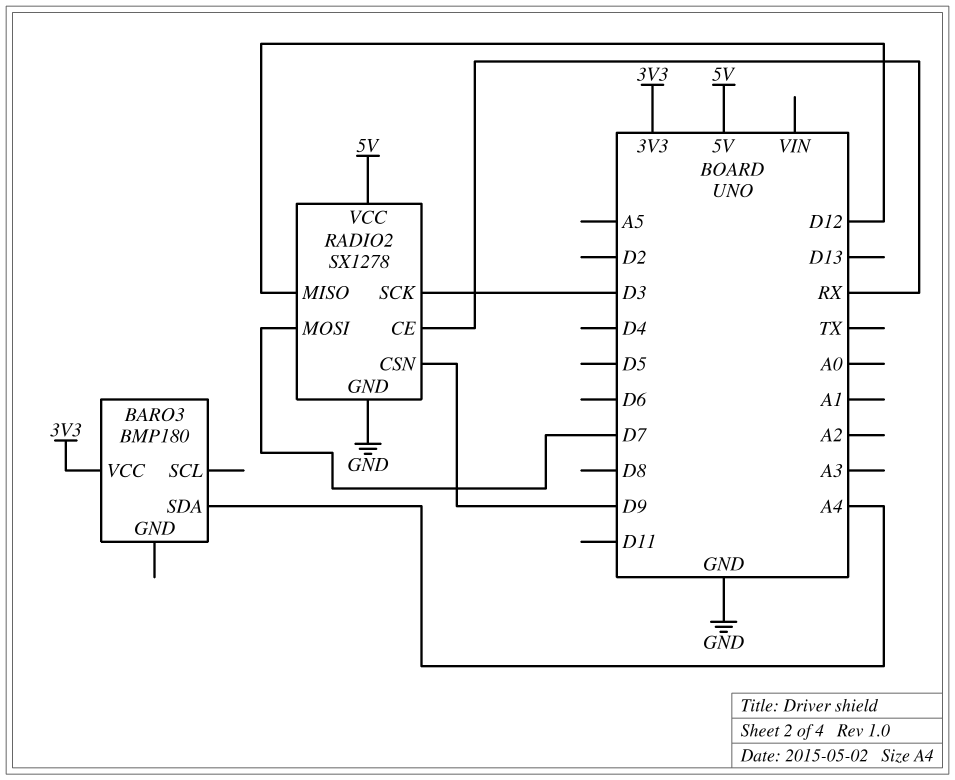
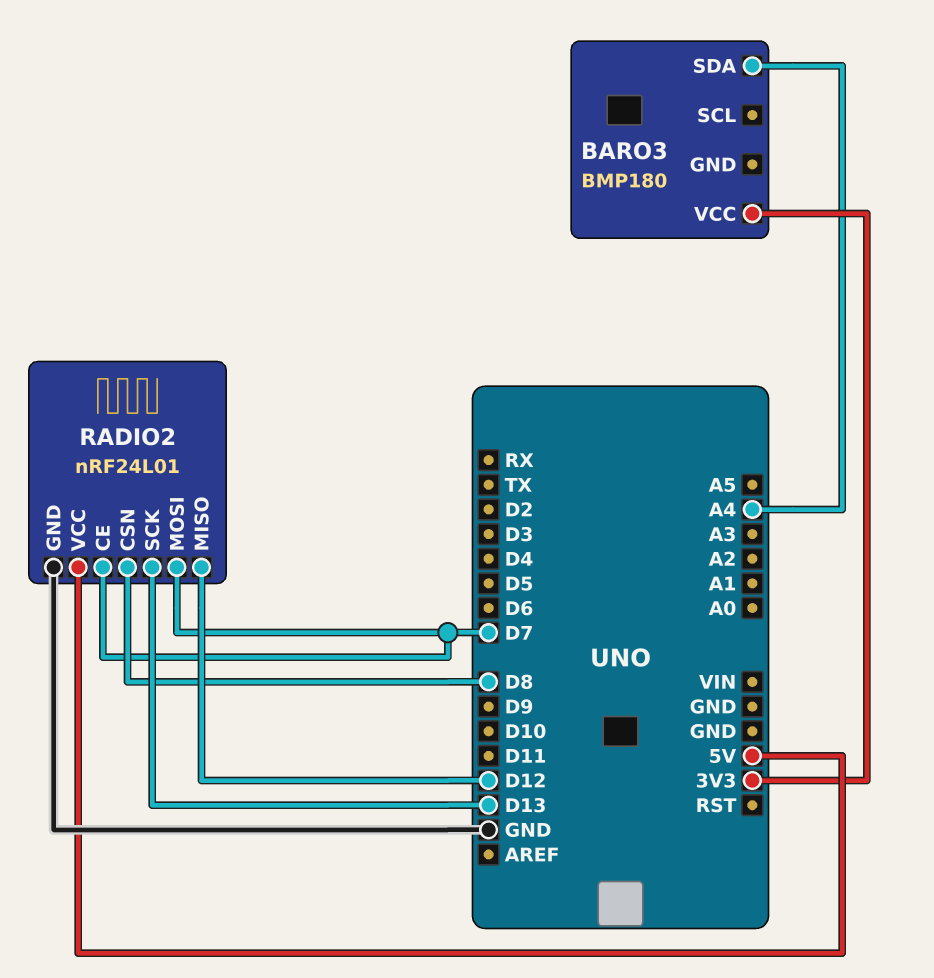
RADIO2: SX1278 -> nRF24L01
RADIO2 pin CE: RX -> D7
RADIO2 pin CSN: D9 -> D8
RADIO2 pin SCK: D3 -> D13

